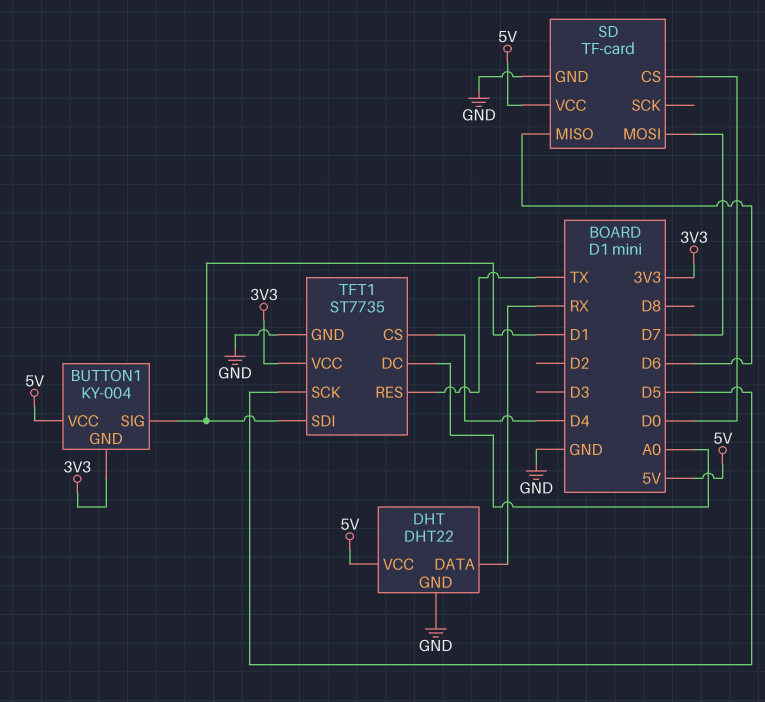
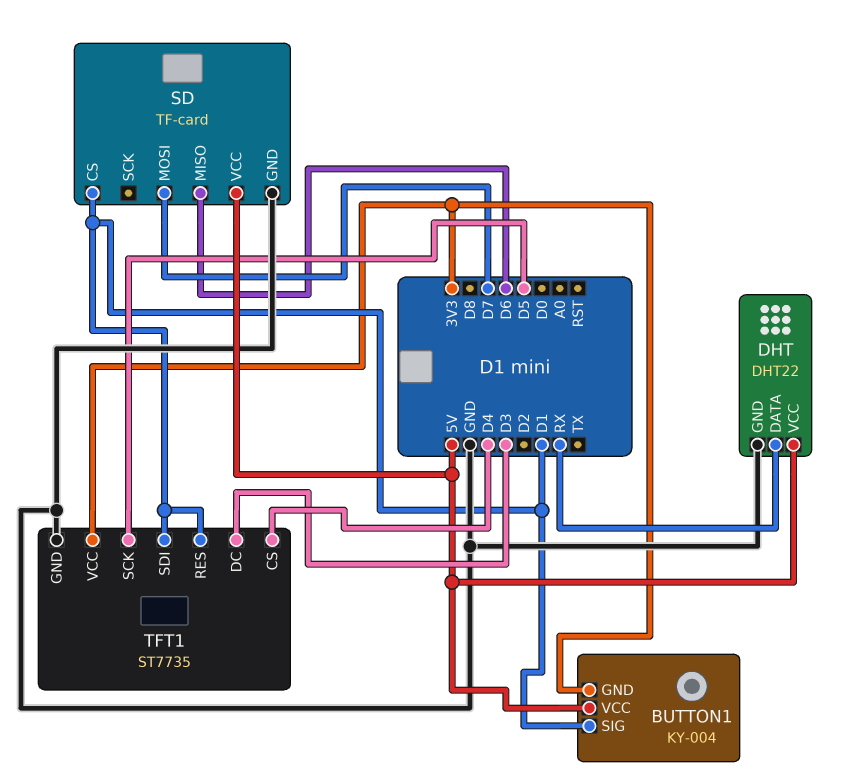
SD pin CS: D0 -> D1
TFT1 pin DC: A0 -> D3
TFT1 pin RES: TX -> D1

